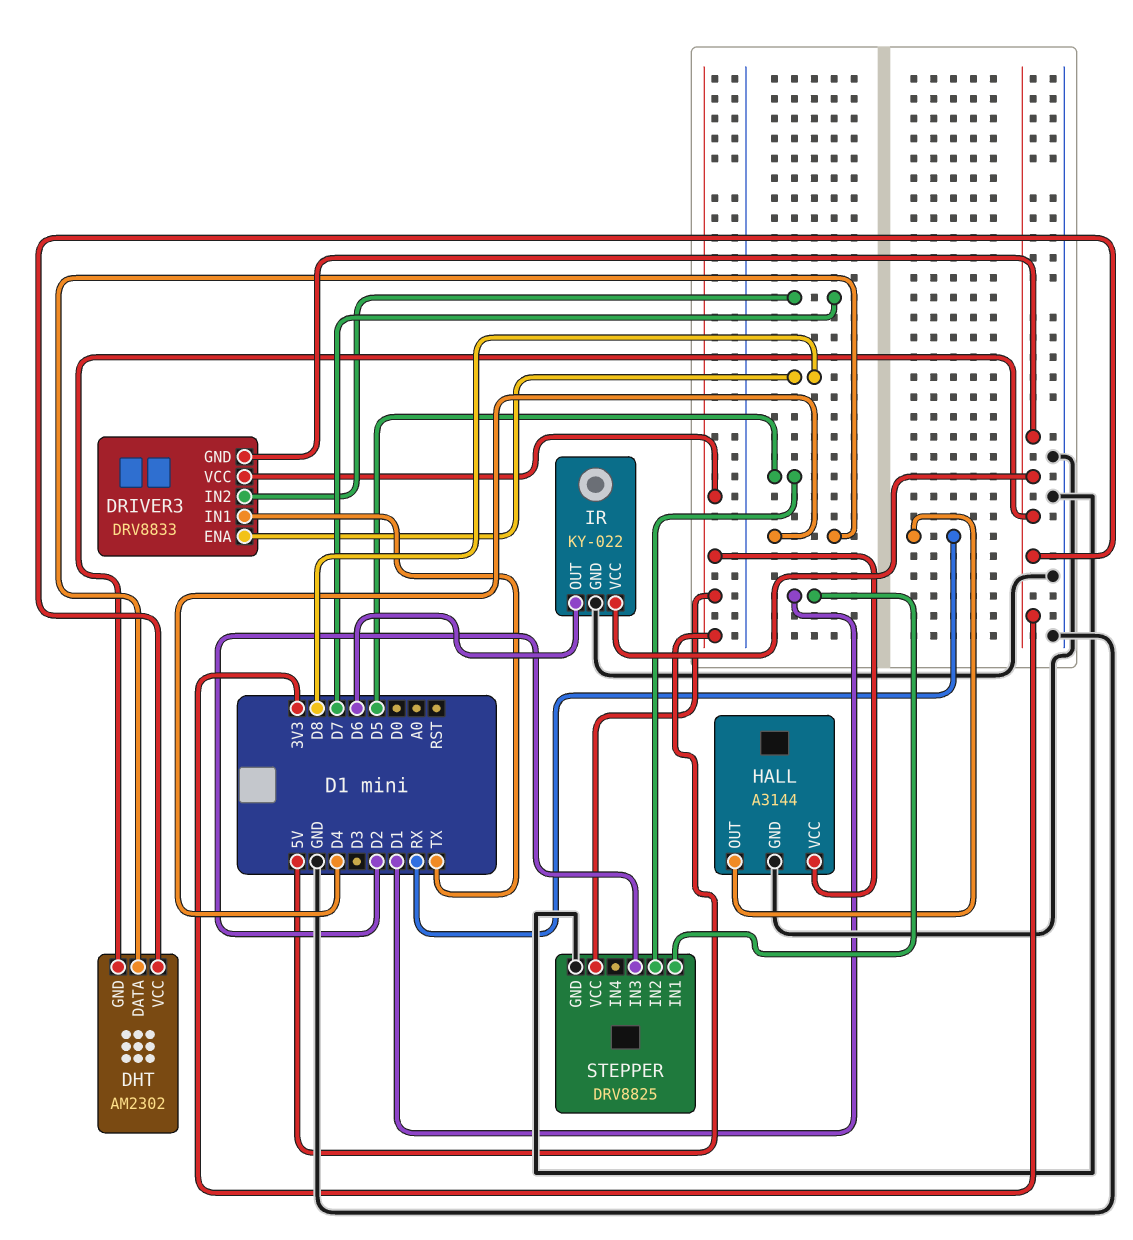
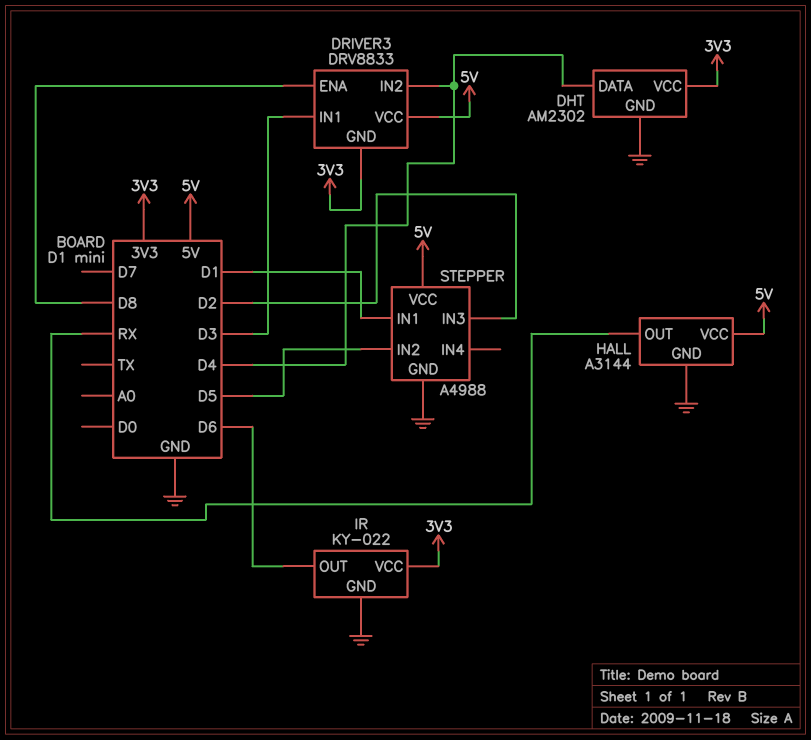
DHT pin GND: 3V3 -> GND
DRIVER3 pin IN1: TX -> D3
DRIVER3 pin IN2: D7 -> D4
STEPPER: DRV8825 -> A4988

